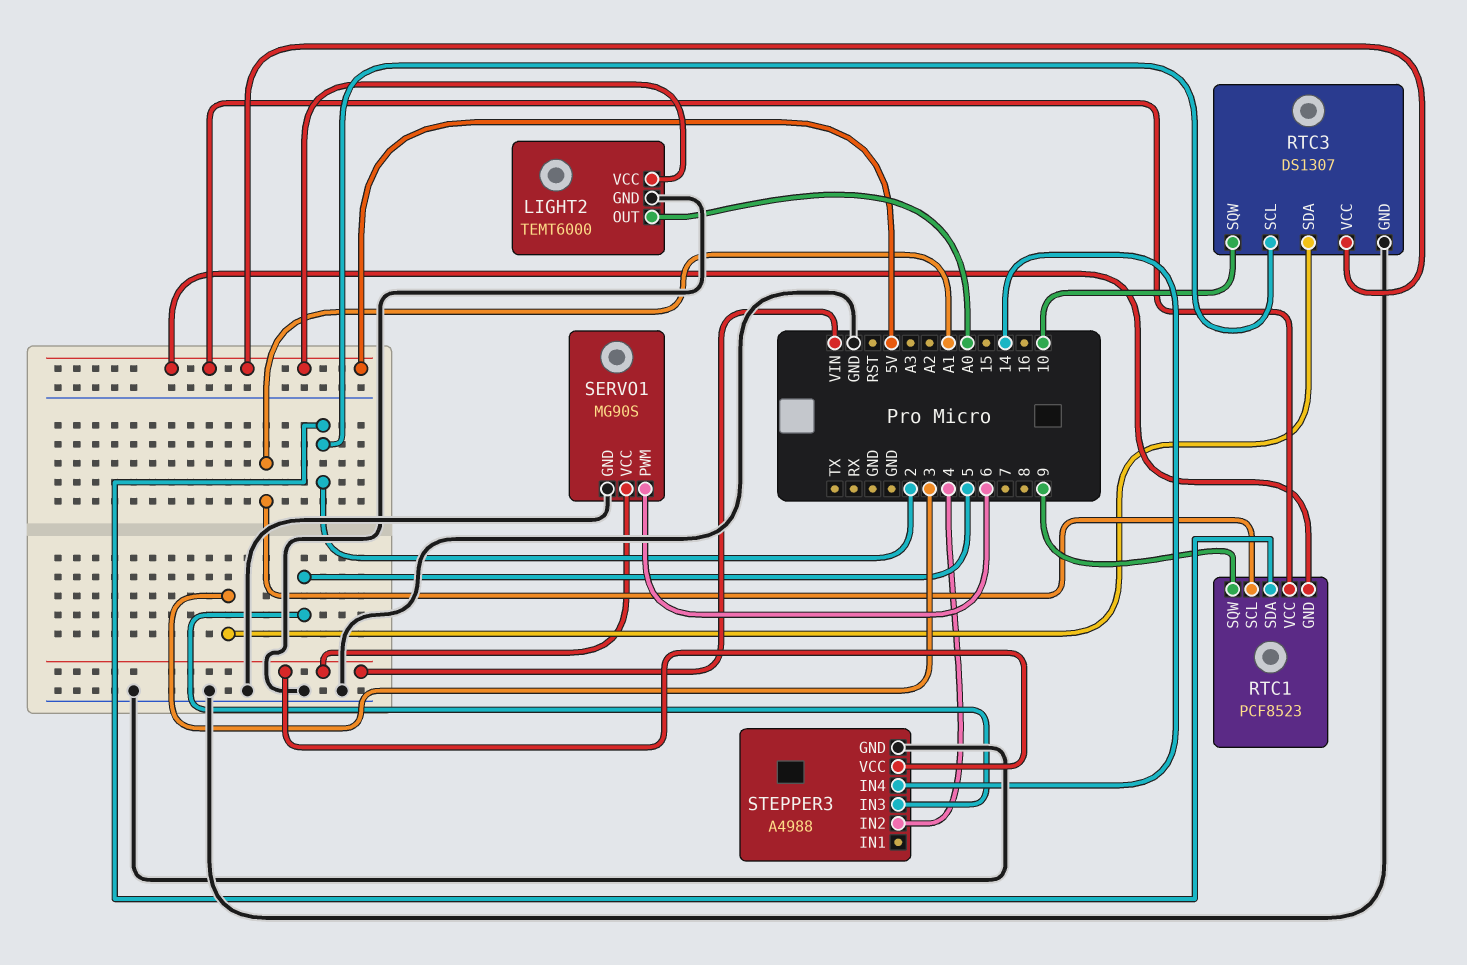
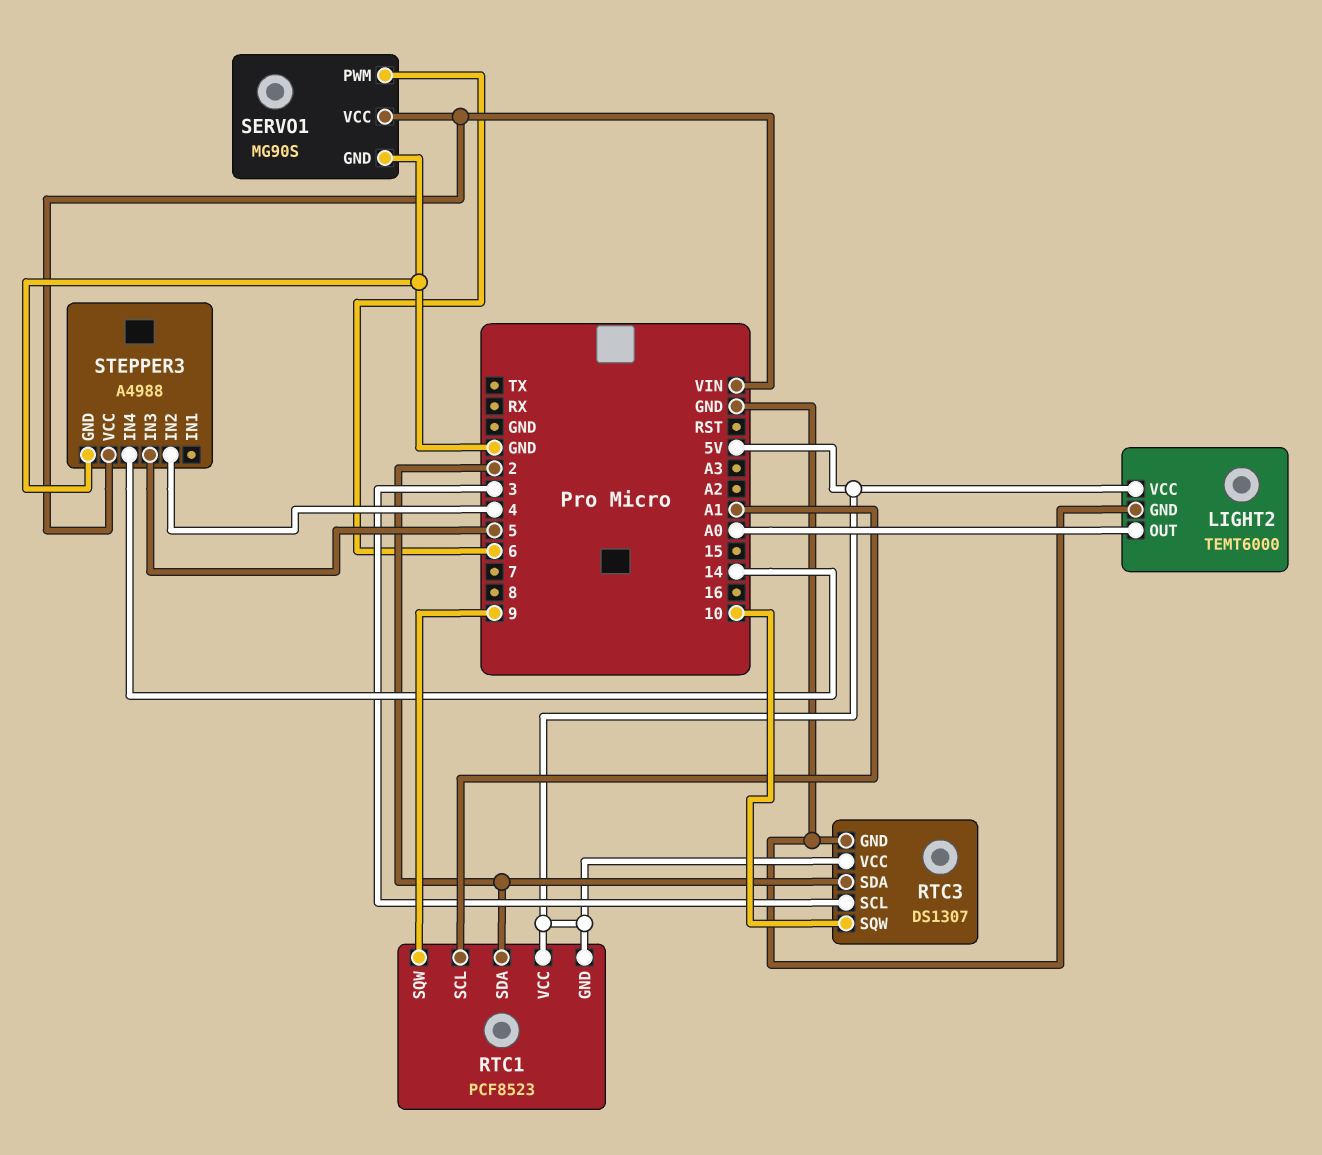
RTC3 pin SCL: 2 -> 3
RTC3 pin SDA: 3 -> 2

